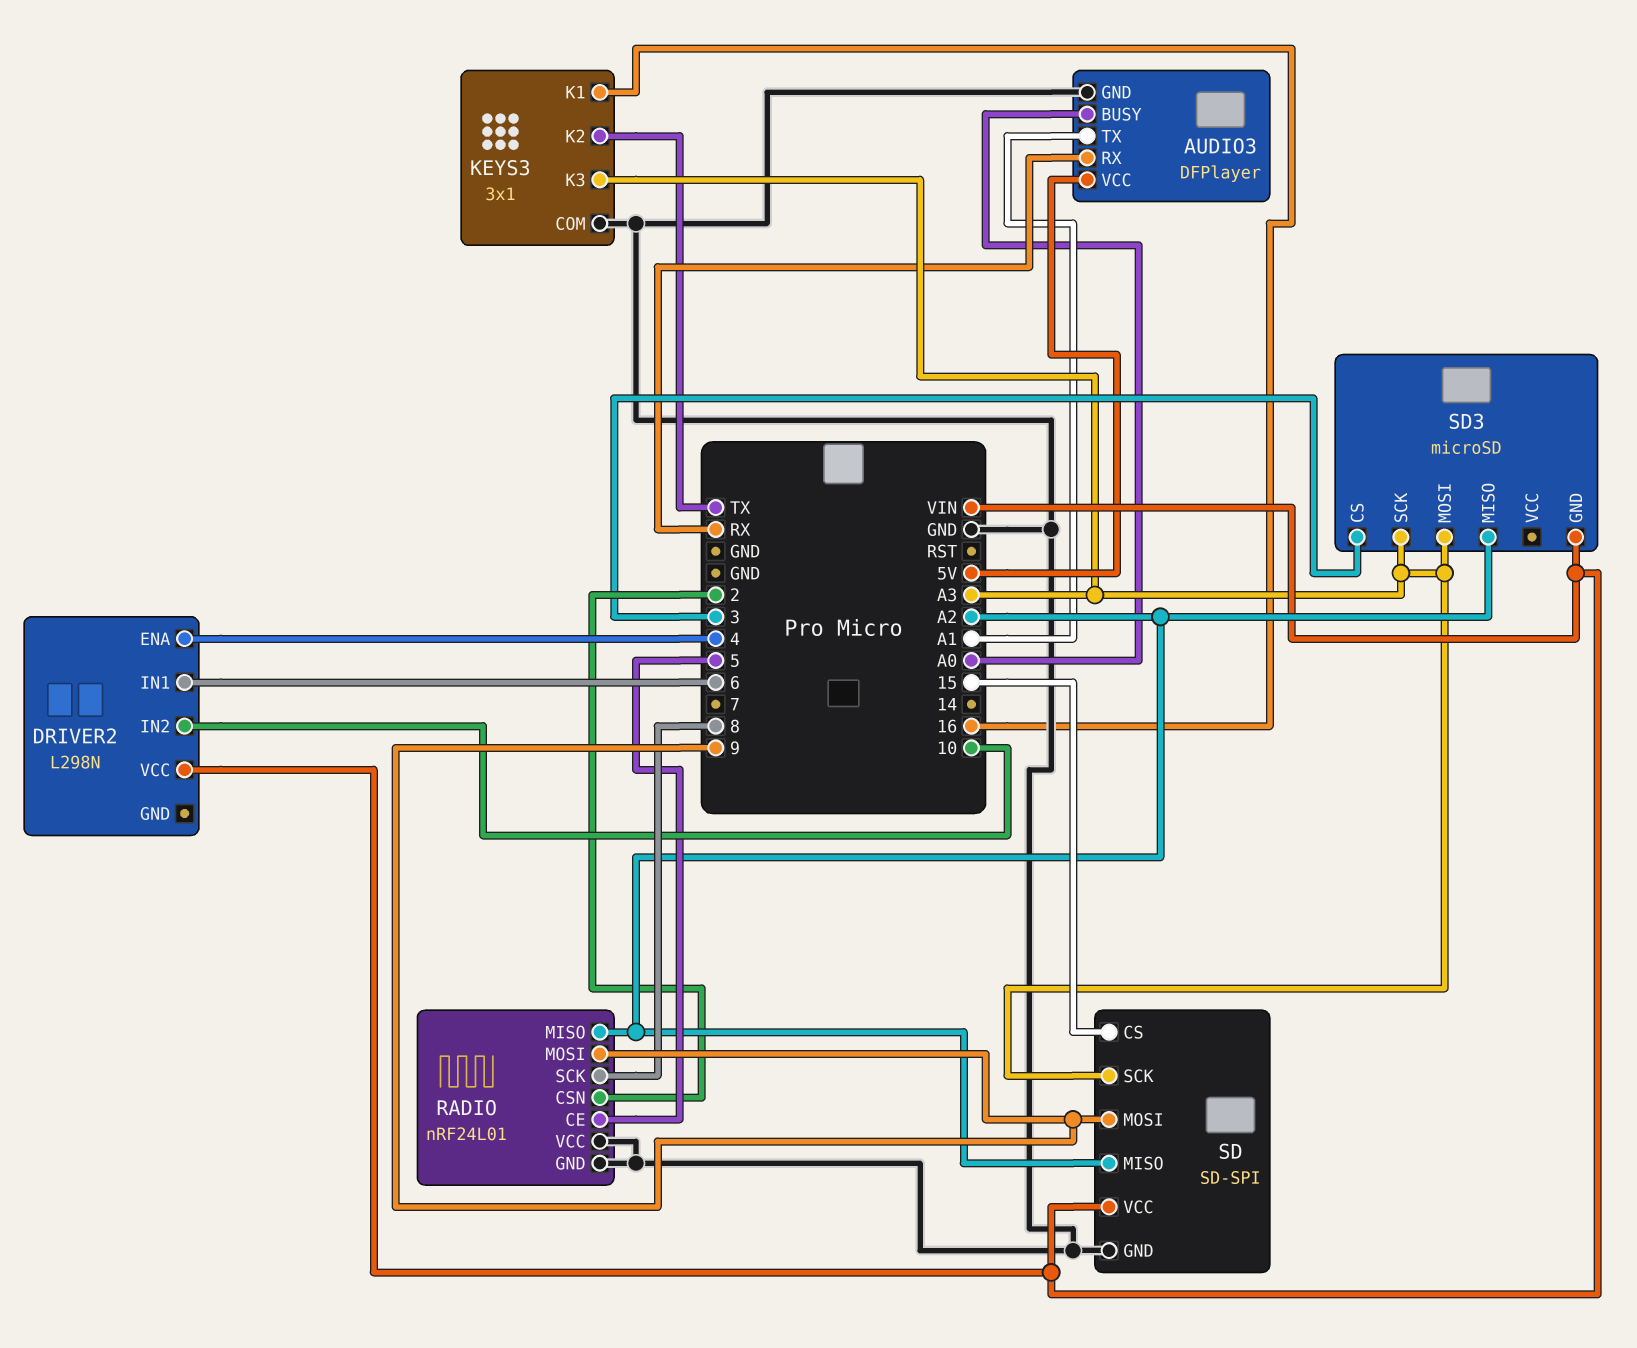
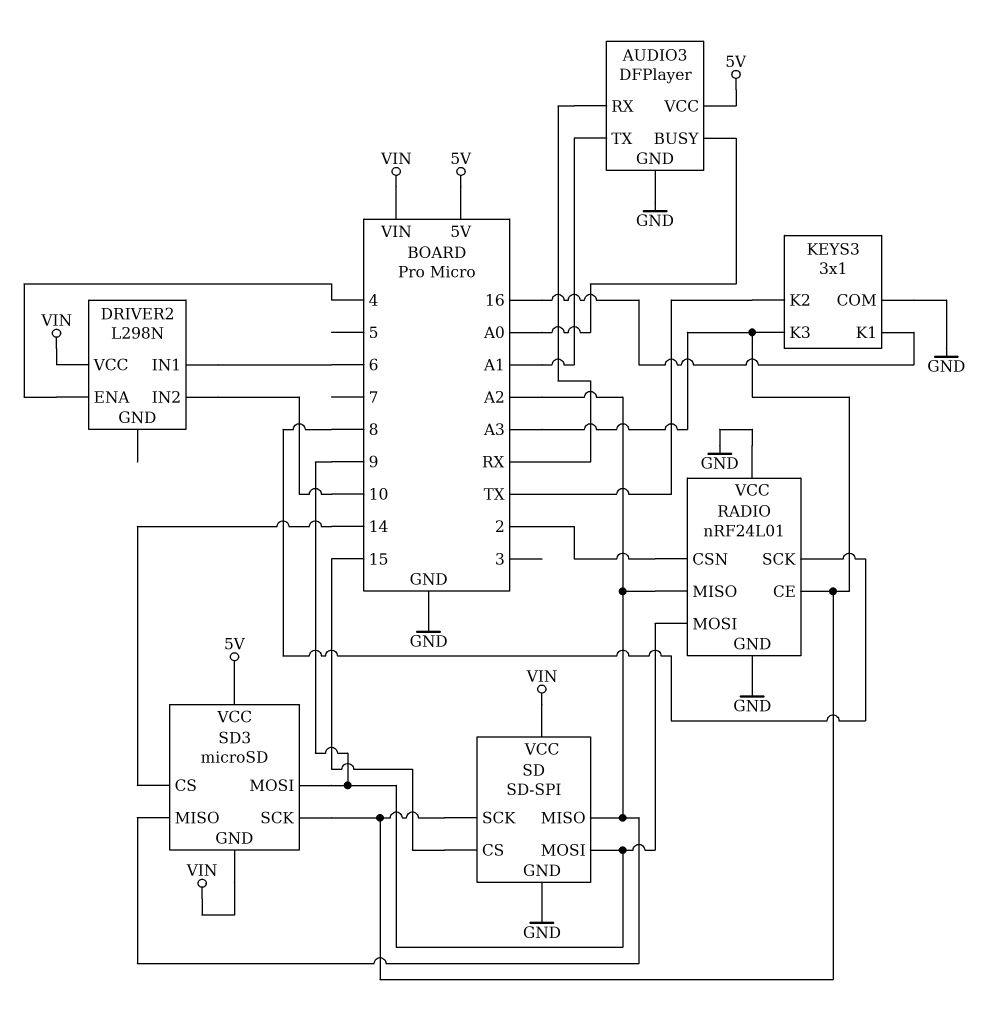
RADIO pin CE: 5 -> A3
SD3 pin CS: 3 -> 14
SD3 pin MOSI: A3 -> 9
SD3 pin VCC: none -> 5V

